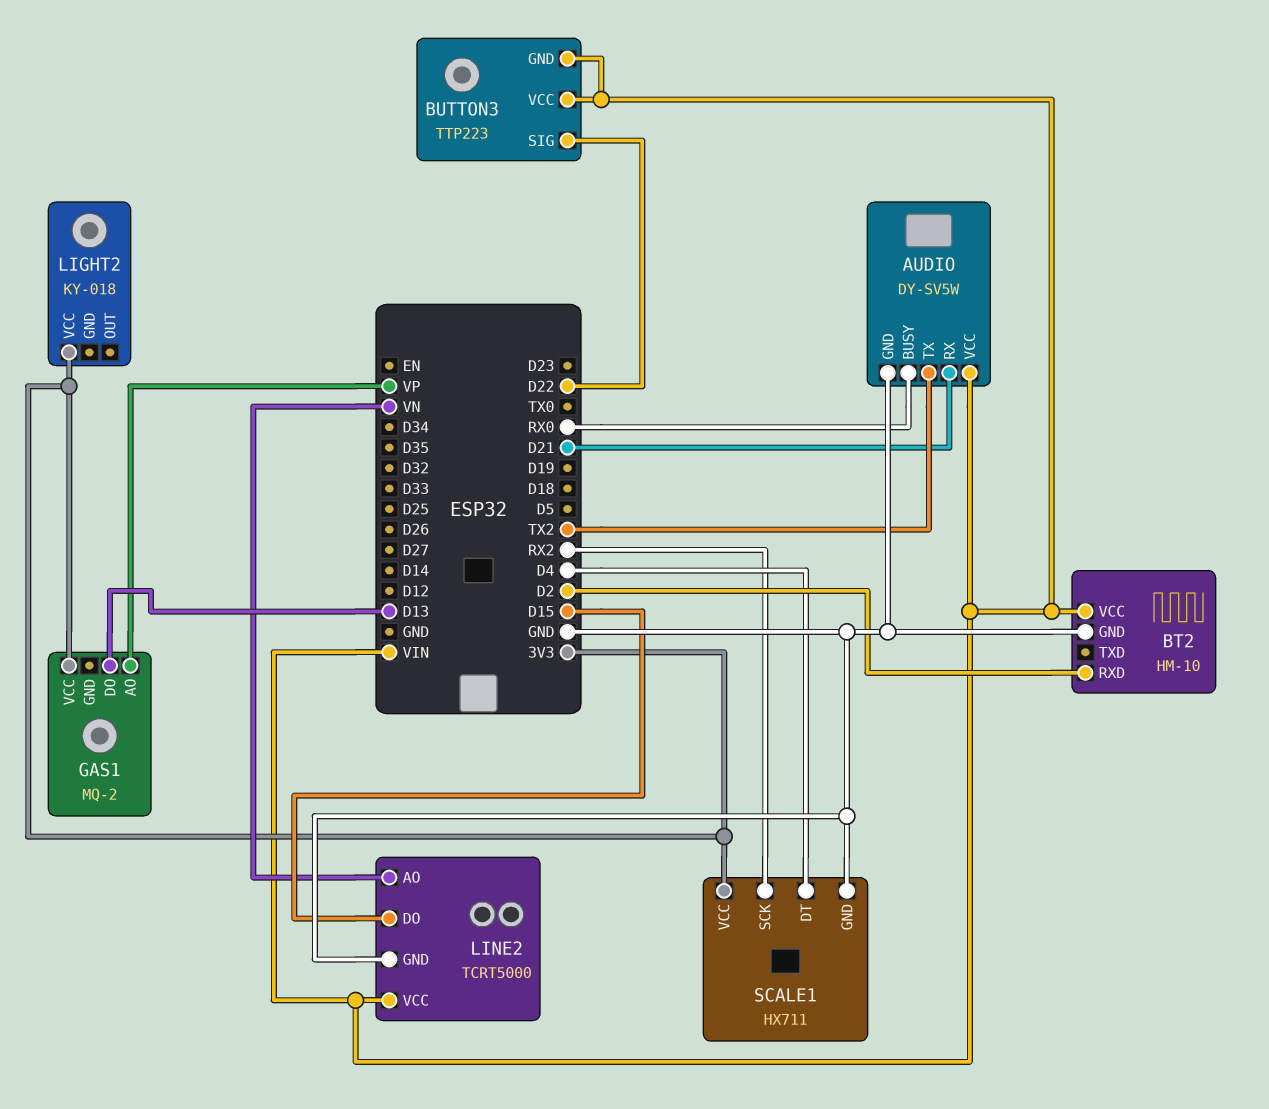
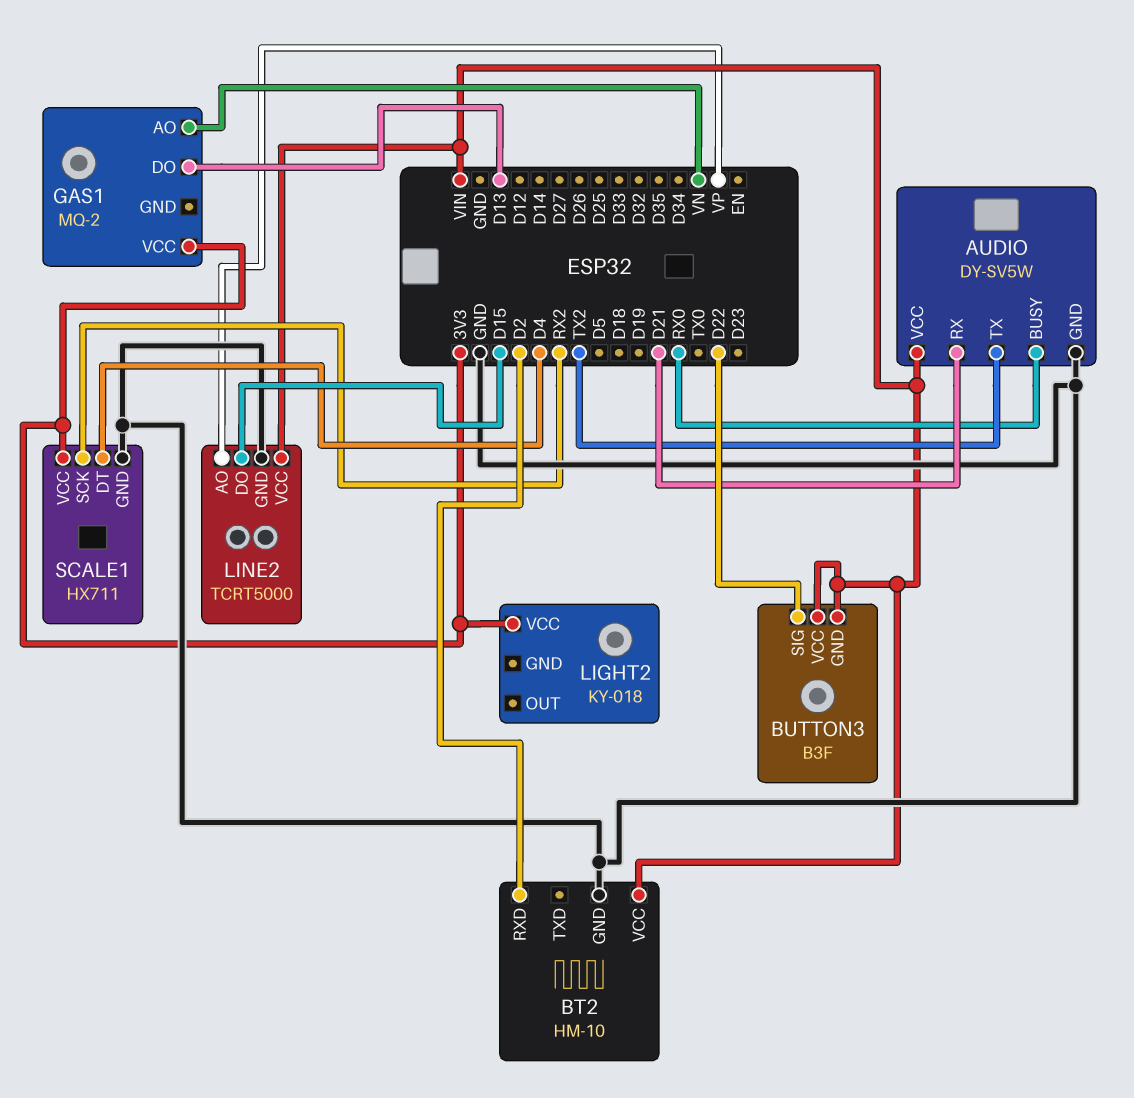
BUTTON3: TTP223 -> B3F
GAS1 pin AO: VP -> VN
LINE2 pin AO: VN -> VP

